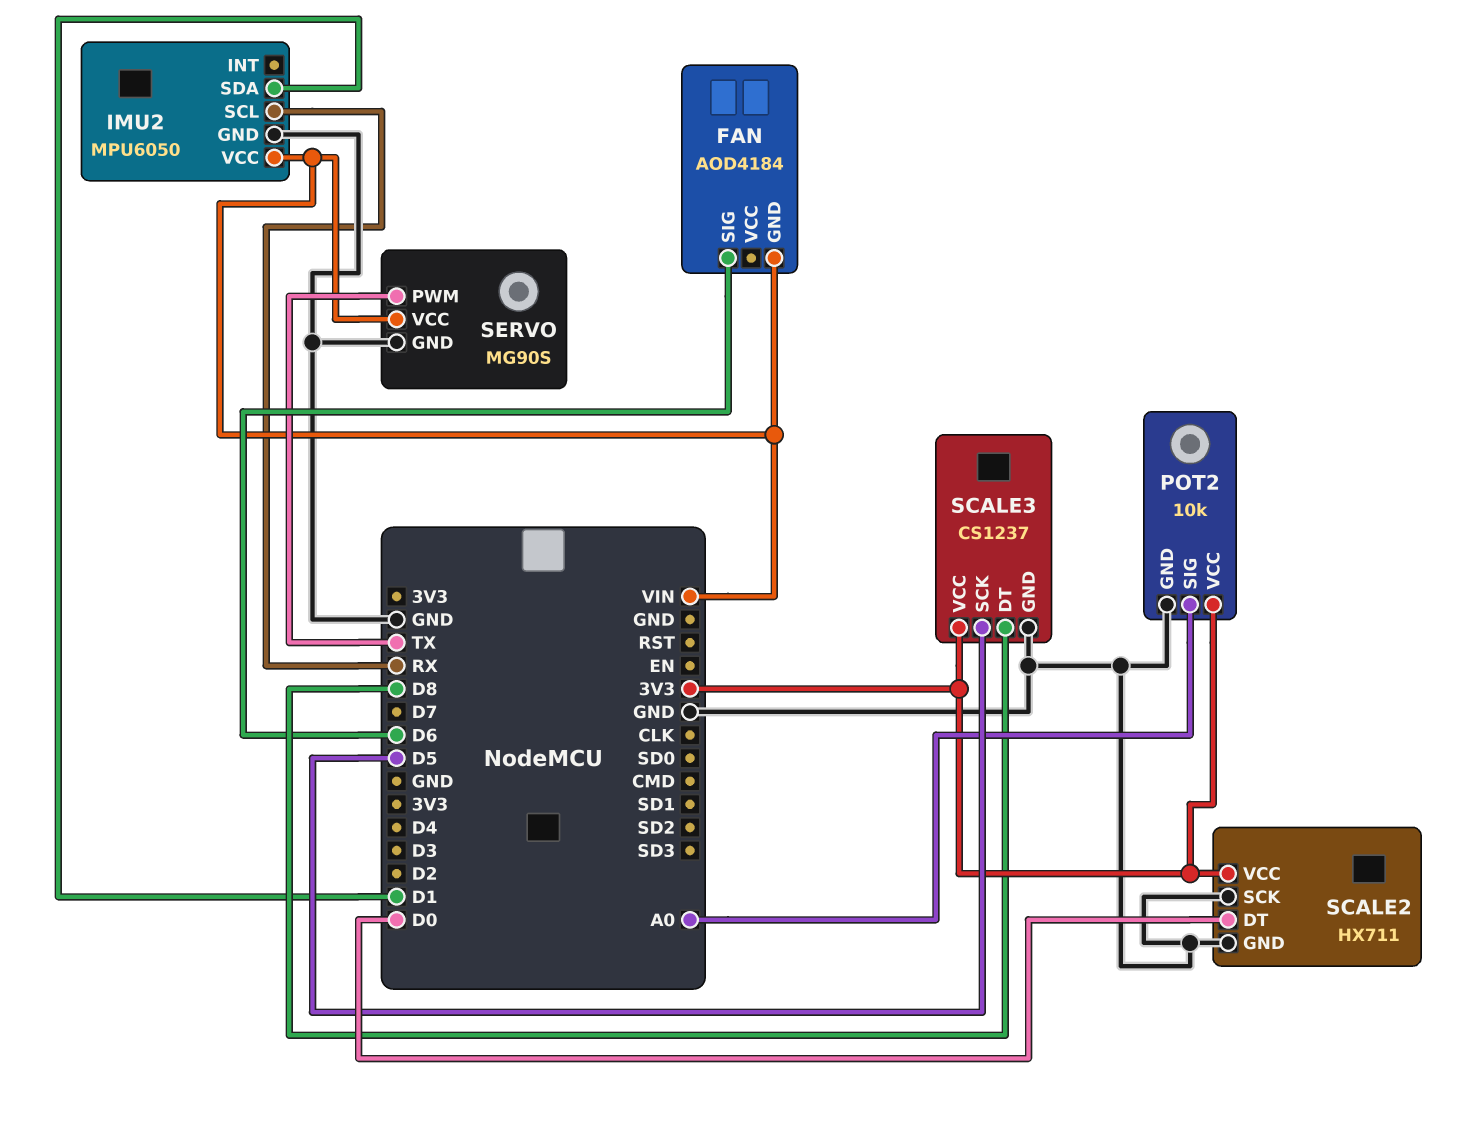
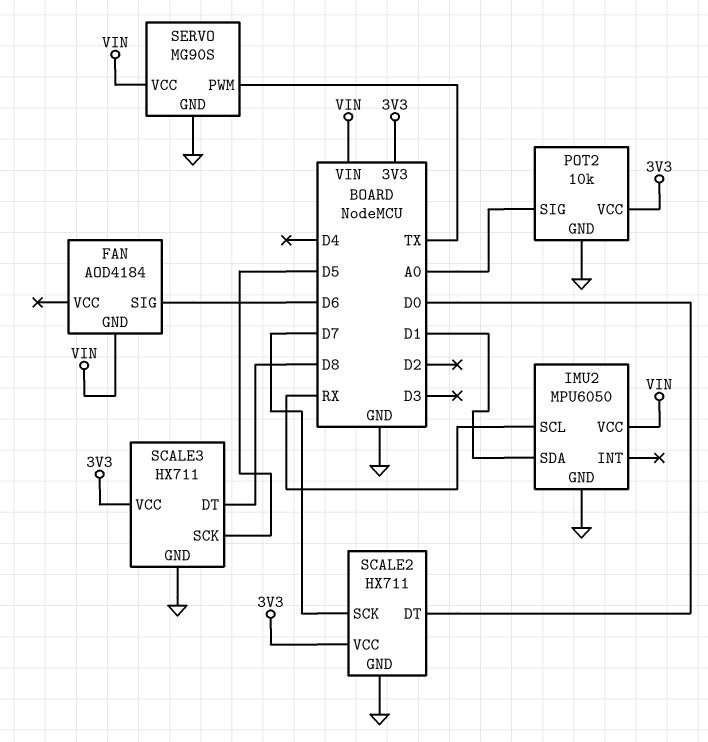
SCALE2 pin SCK: GND -> D7
SCALE3: CS1237 -> HX711

